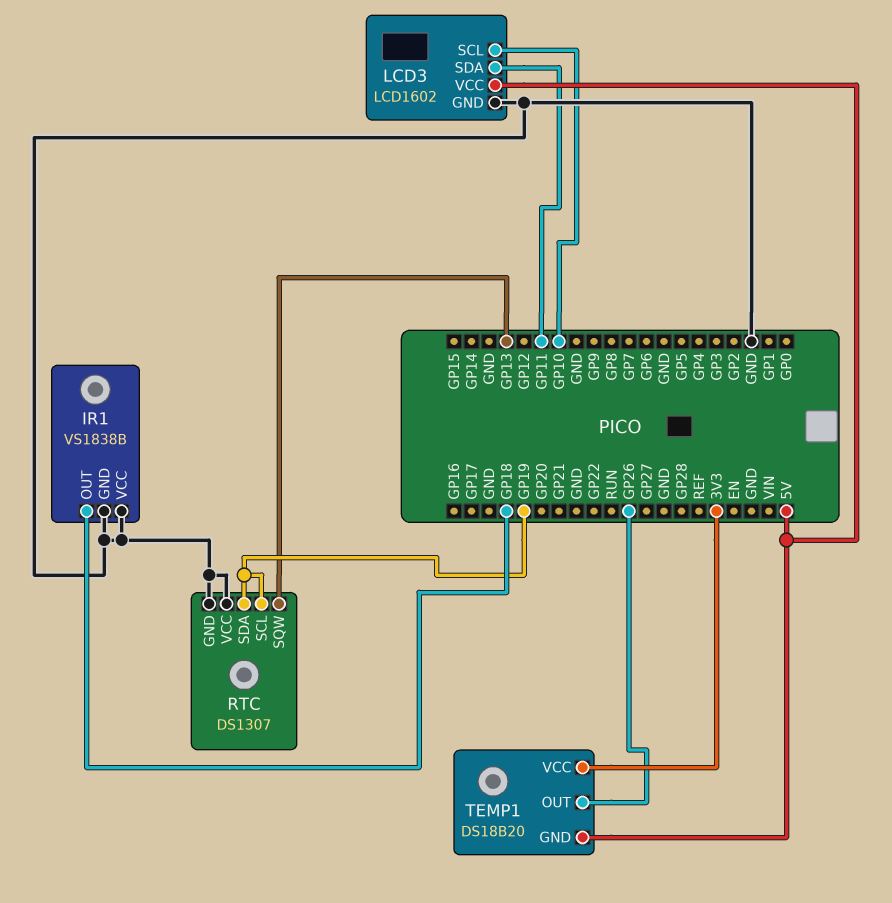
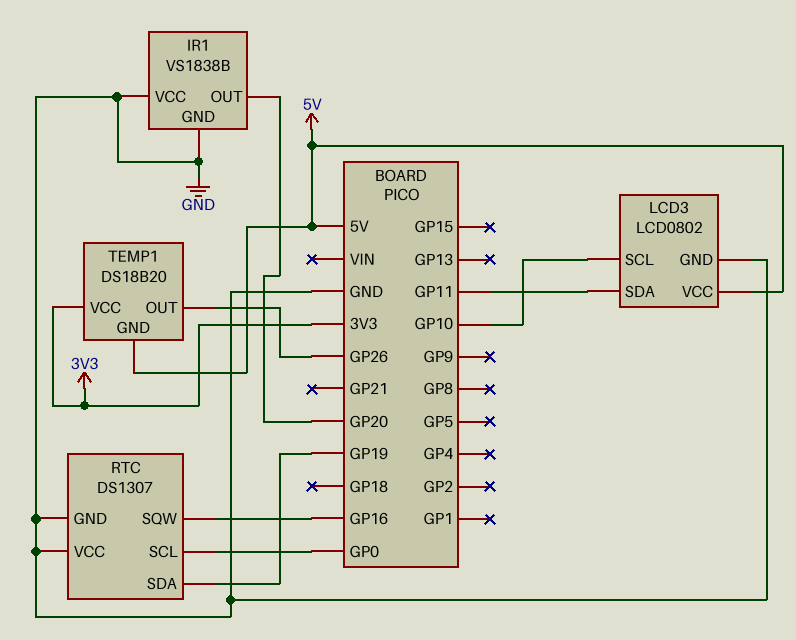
IR1 pin OUT: GP18 -> GP20
LCD3: LCD1602 -> LCD0802
RTC pin SCL: GP19 -> GP0
RTC pin SQW: GP13 -> GP16

